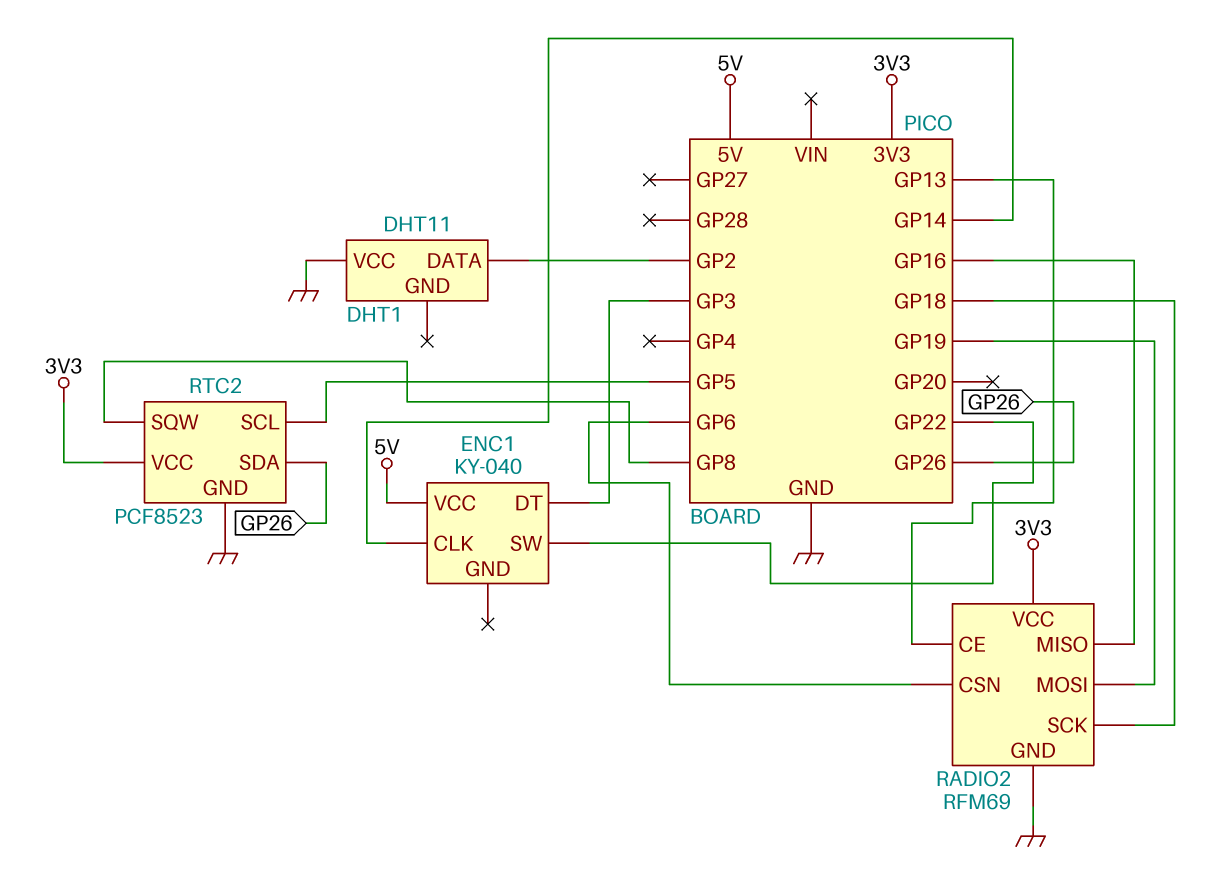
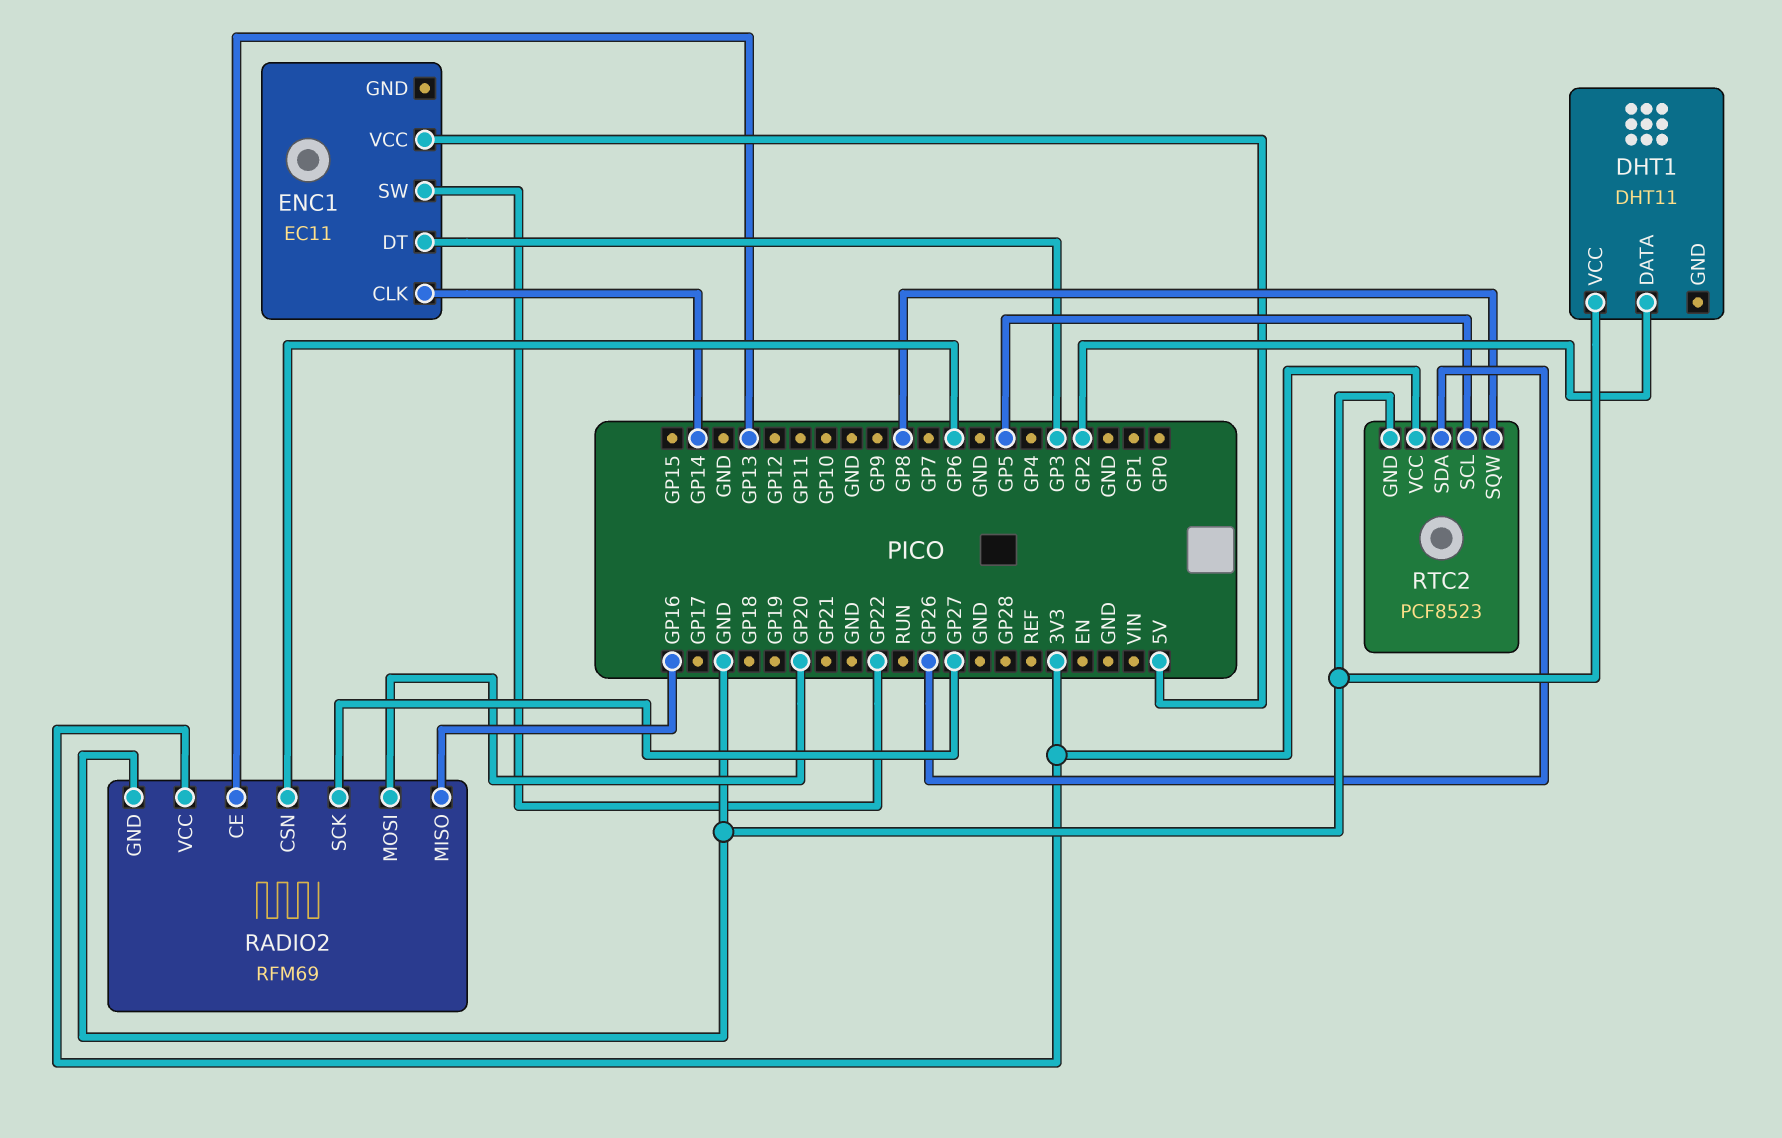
ENC1: KY-040 -> EC11
RADIO2 pin MOSI: GP19 -> GP20
RADIO2 pin SCK: GP18 -> GP27

